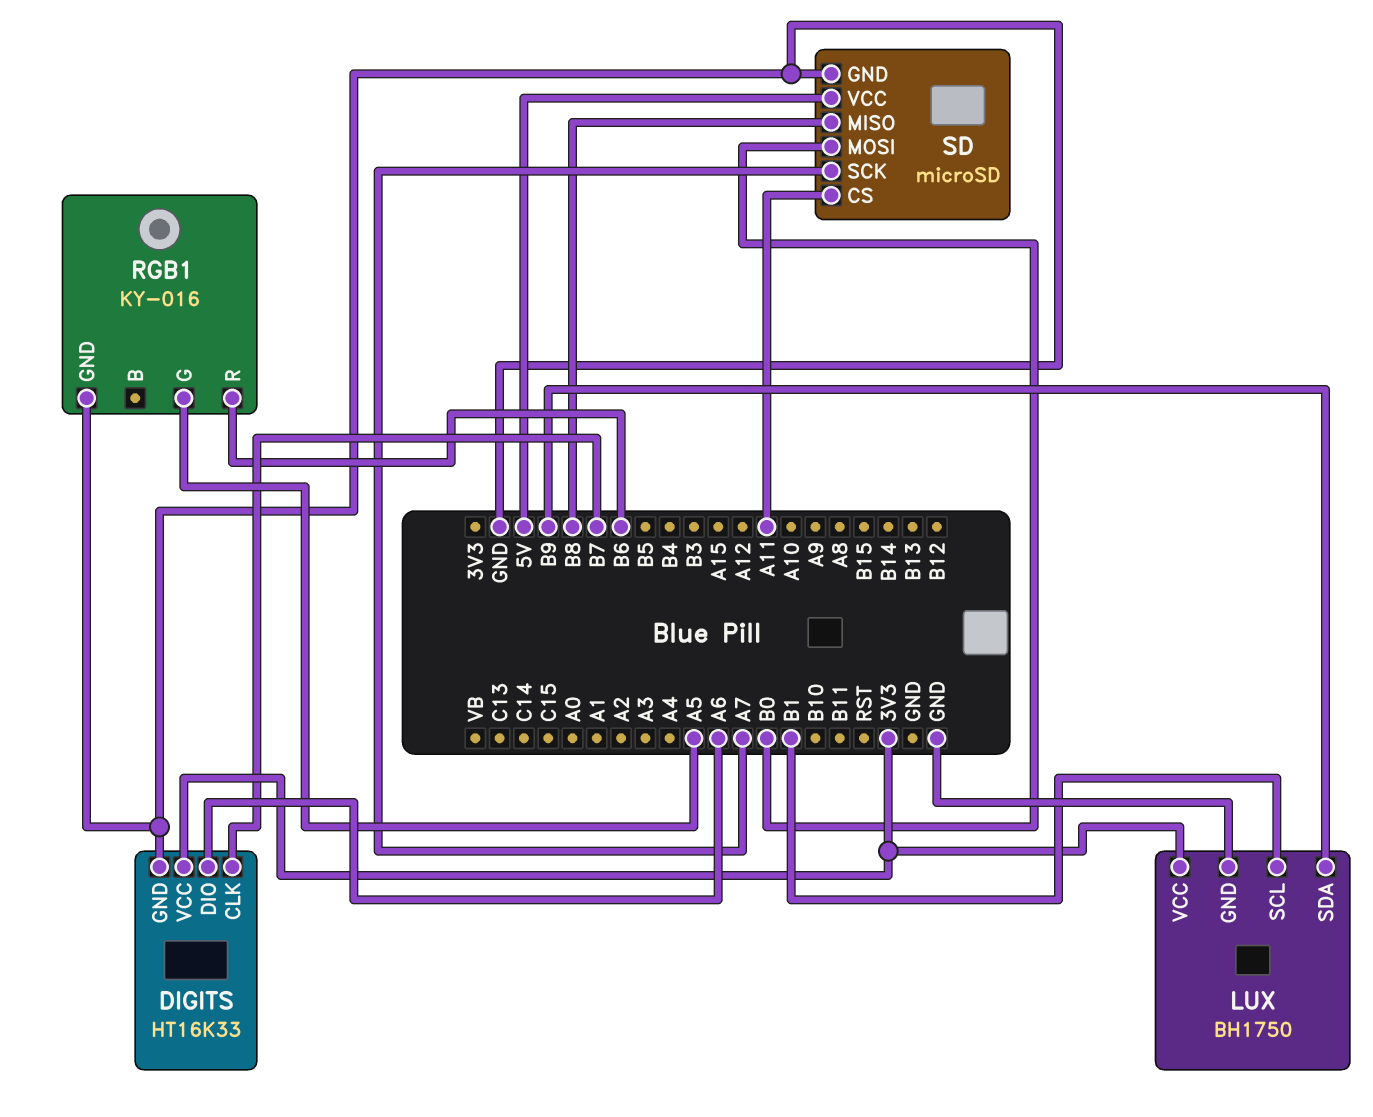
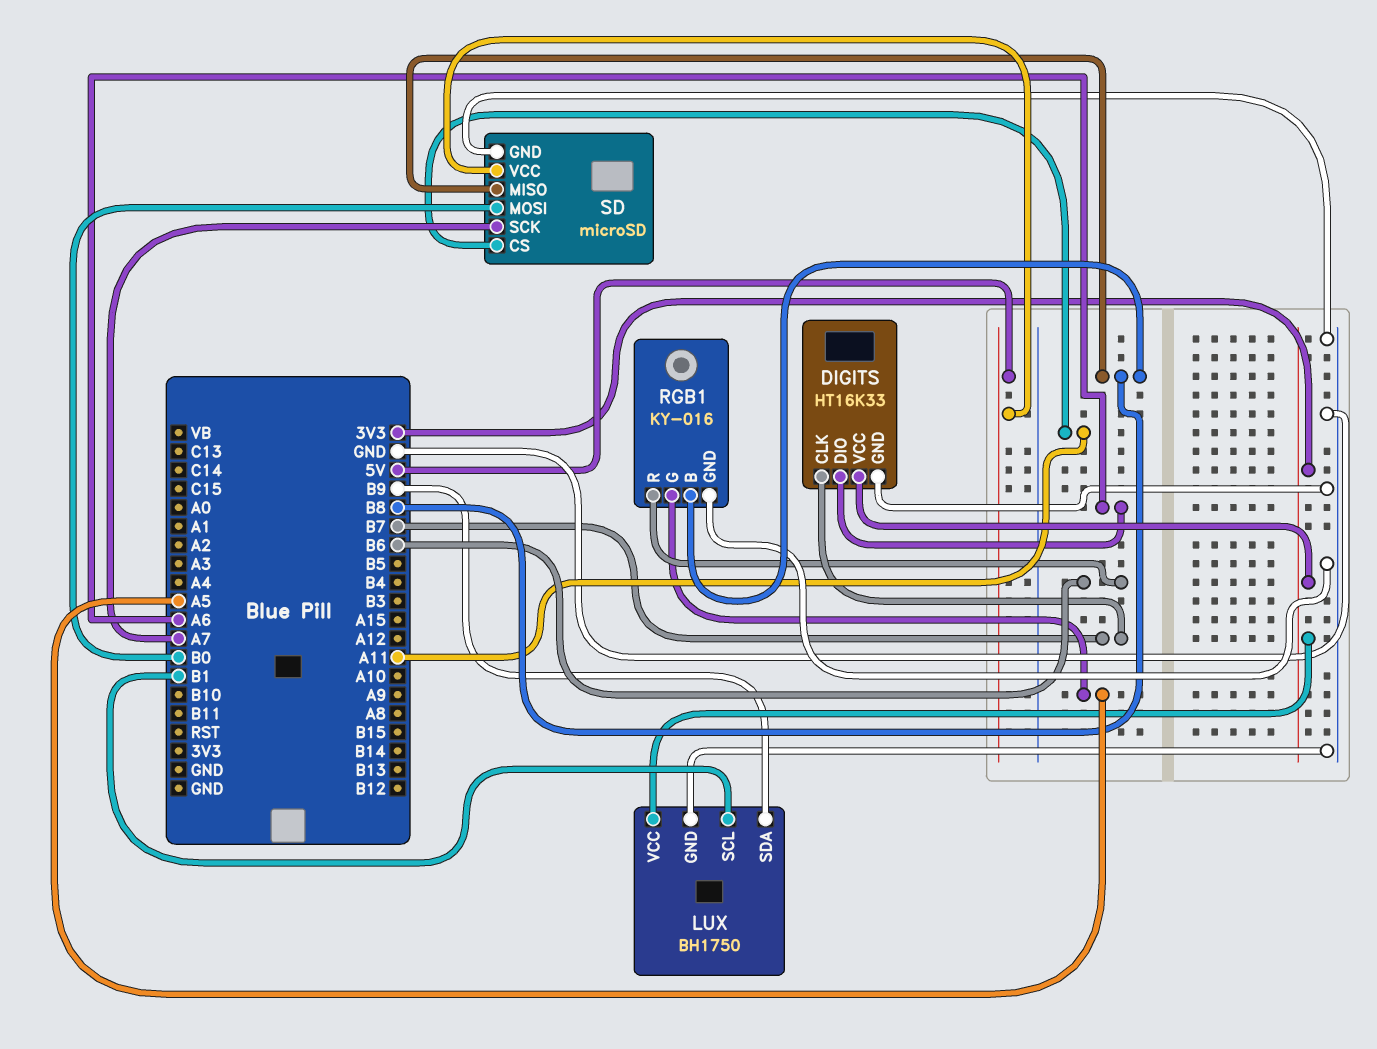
RGB1 pin B: none -> B8

